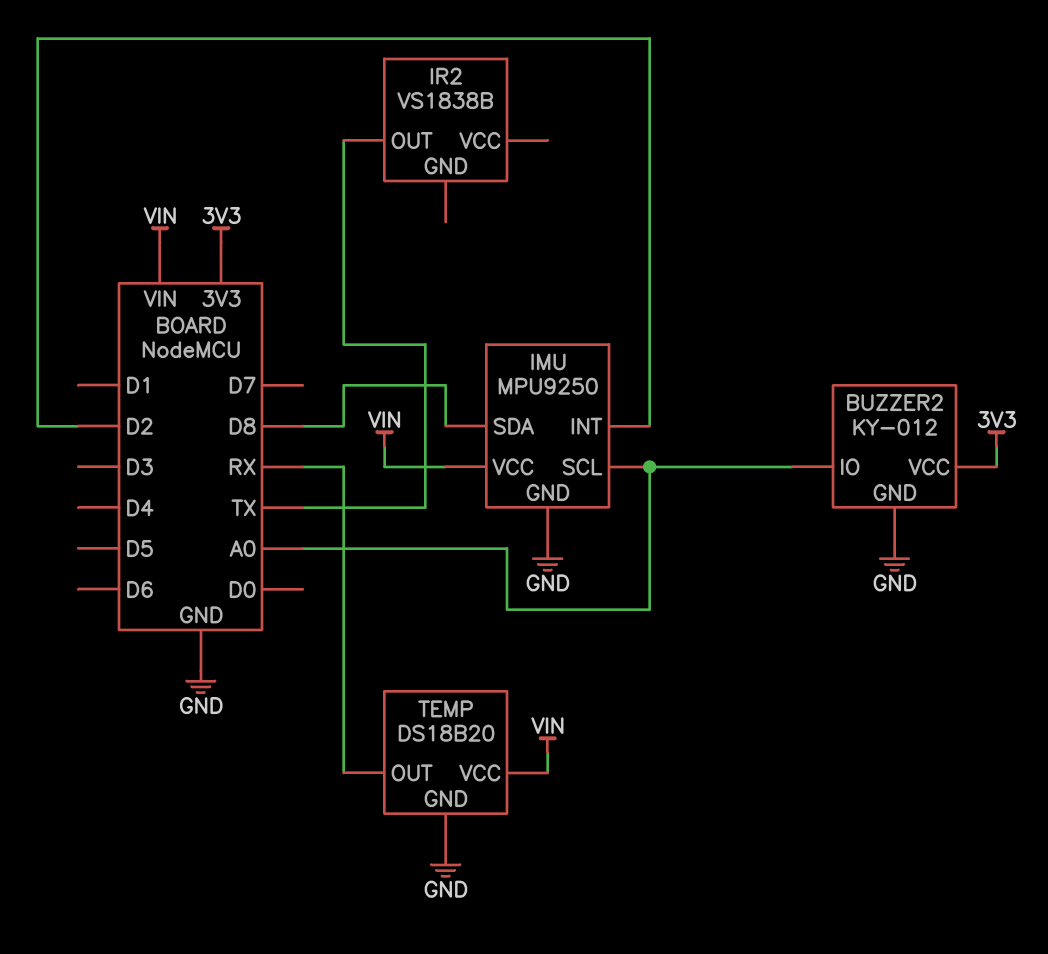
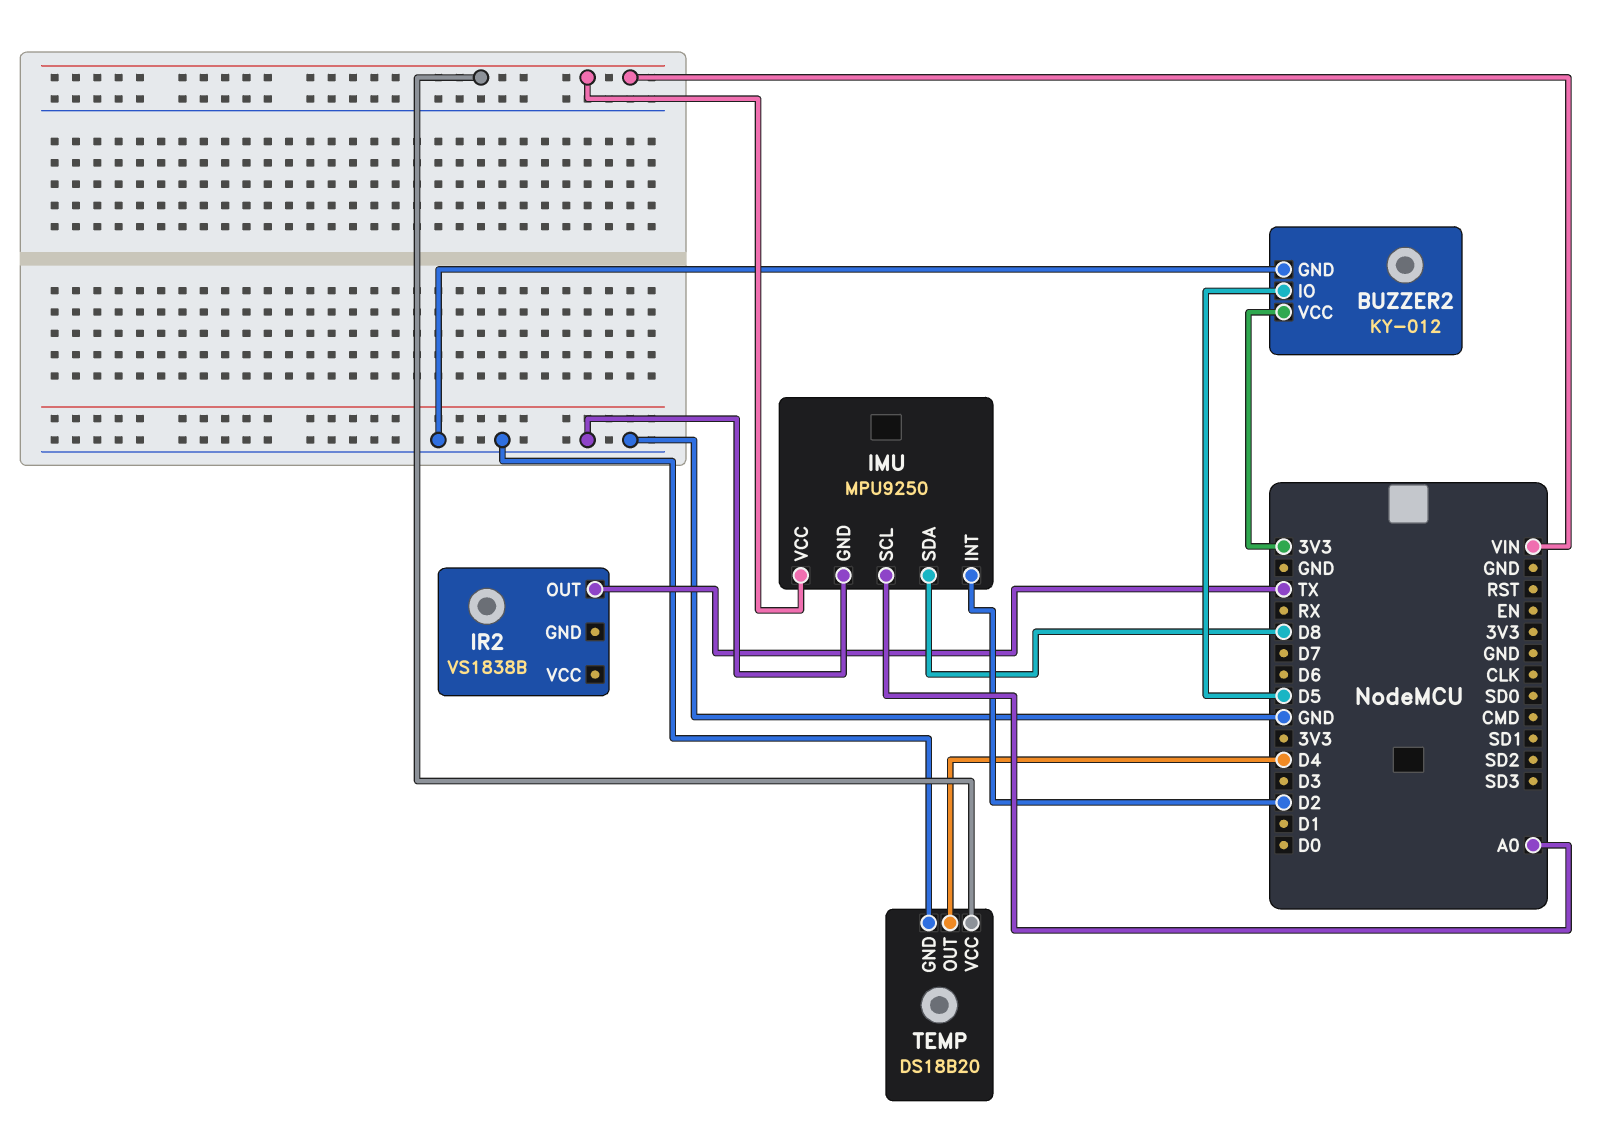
BUZZER2 pin IO: A0 -> D5
TEMP pin OUT: RX -> D4

